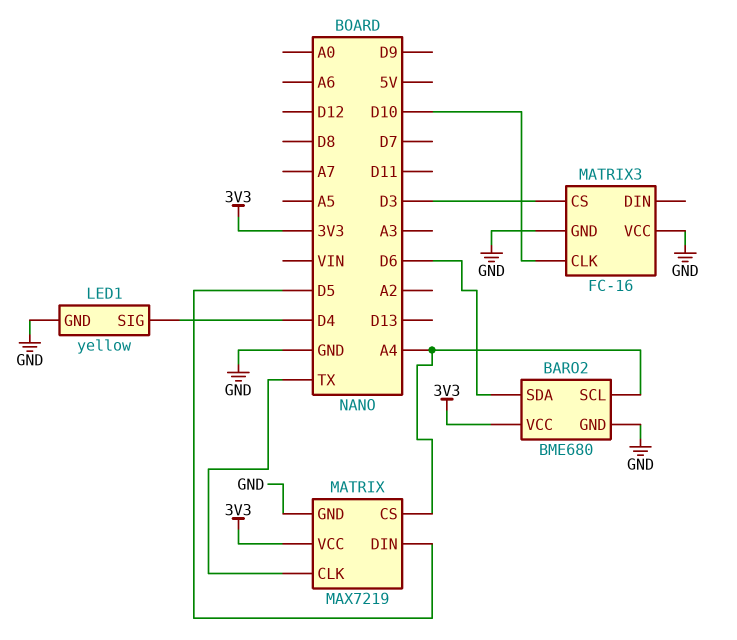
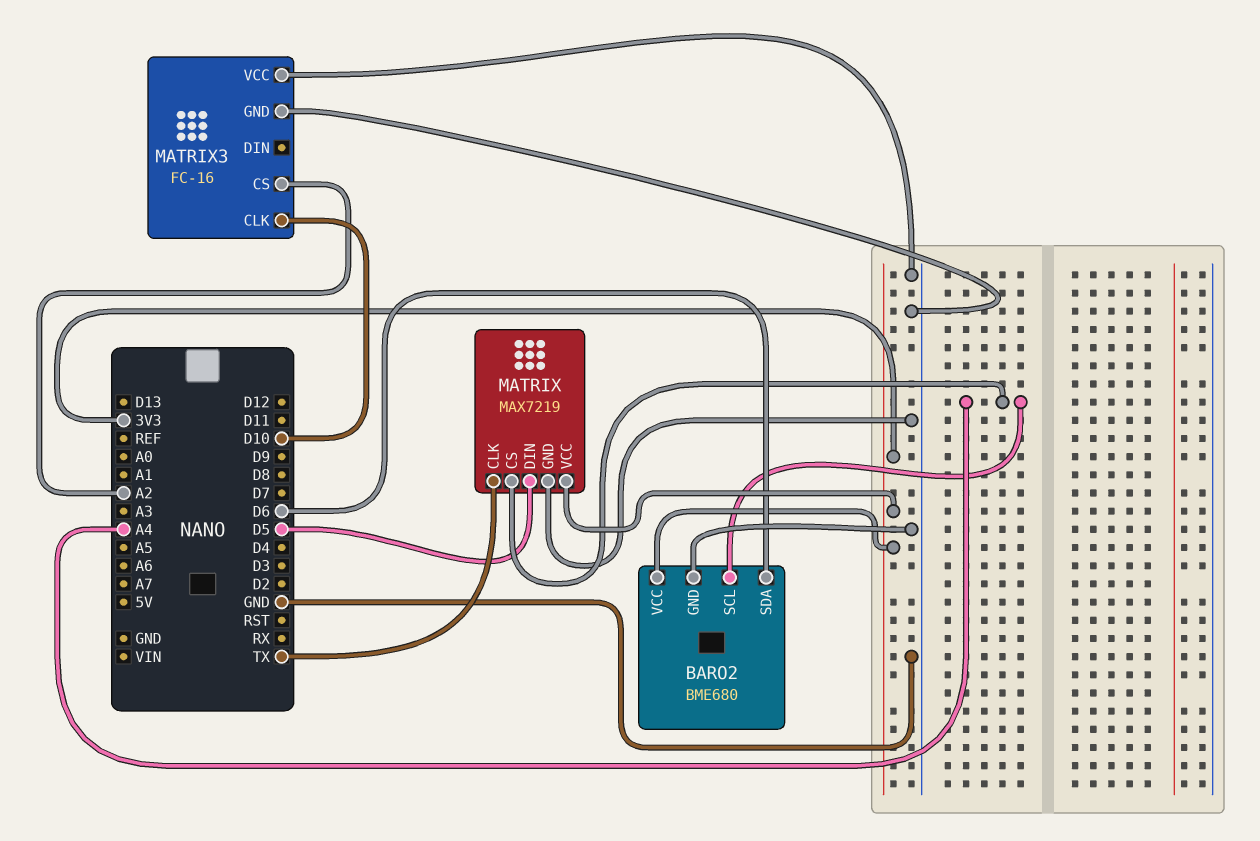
LED1: yellow -> none
LED1 pin GND: GND -> none
LED1 pin SIG: D4 -> none
MATRIX3 pin CS: D3 -> A2

